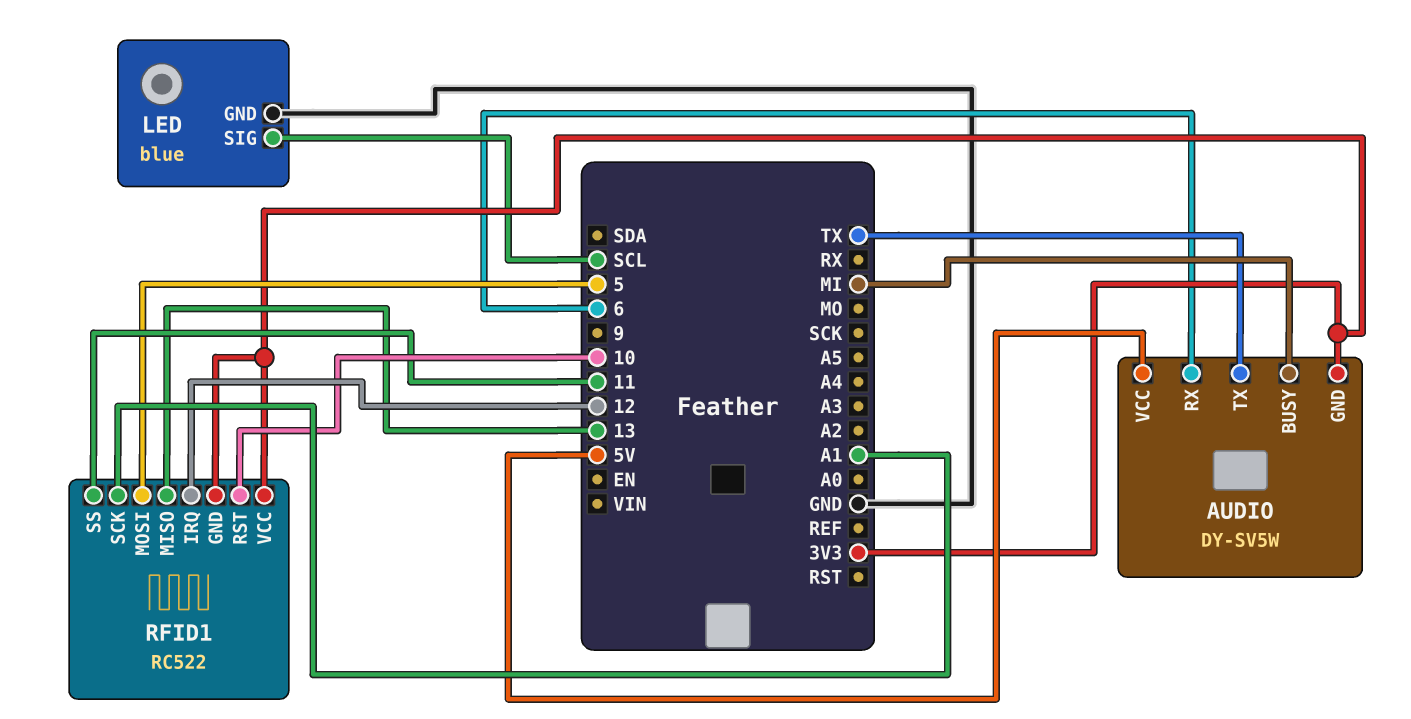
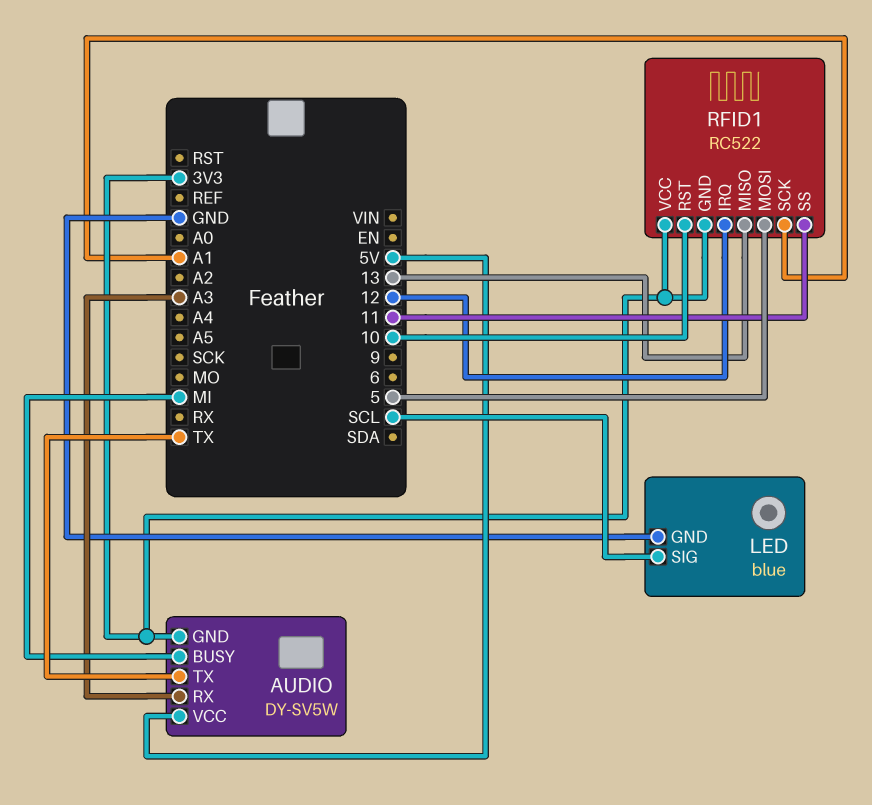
AUDIO pin RX: 6 -> A3

